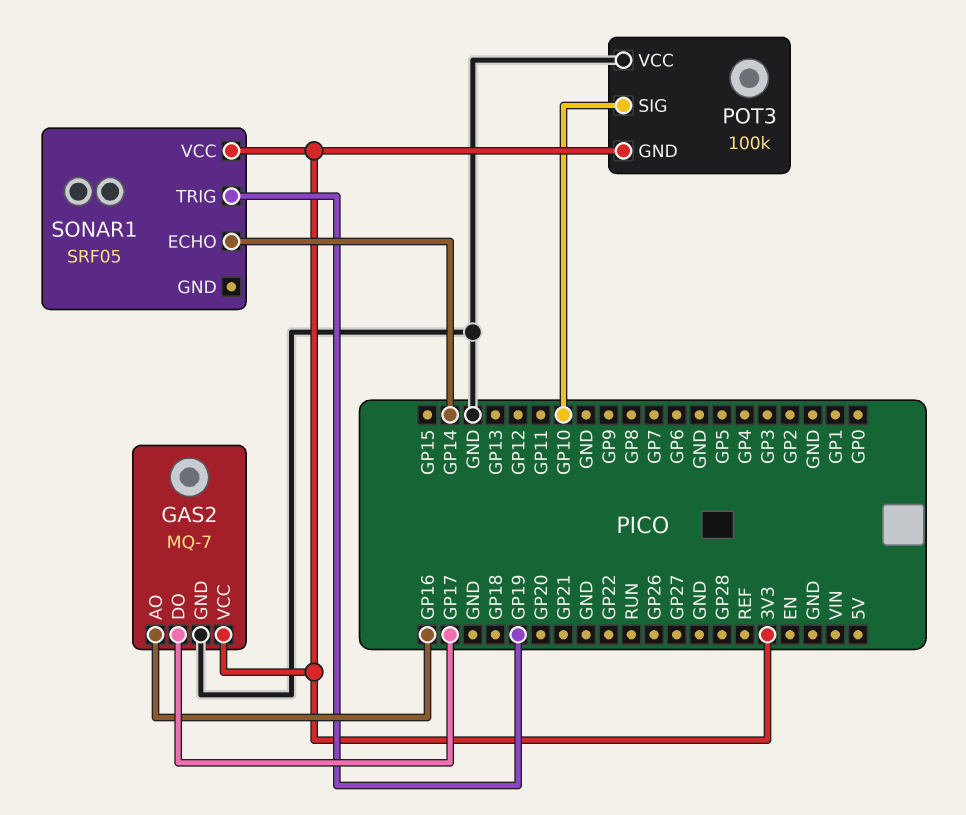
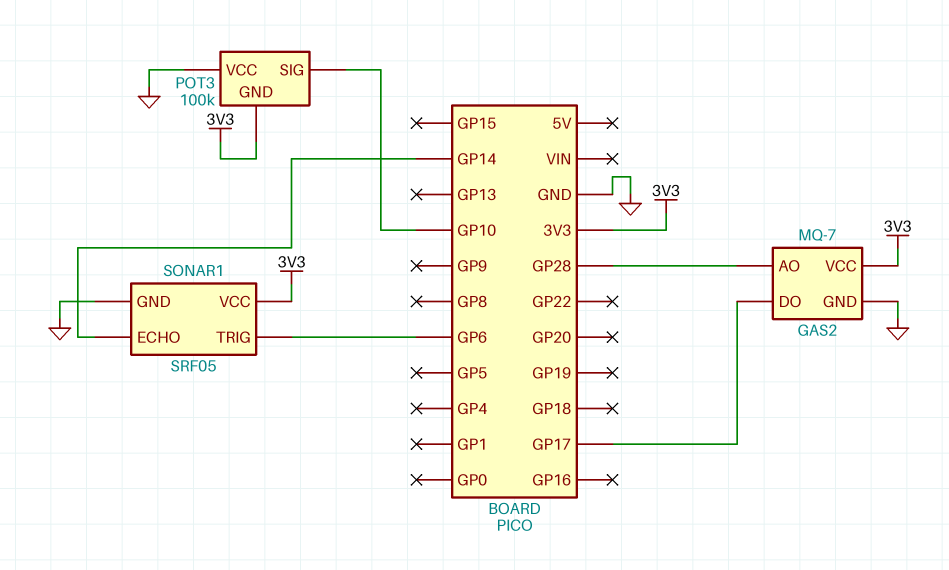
GAS2 pin AO: GP16 -> GP28
SONAR1 pin GND: none -> GND
SONAR1 pin TRIG: GP19 -> GP6

